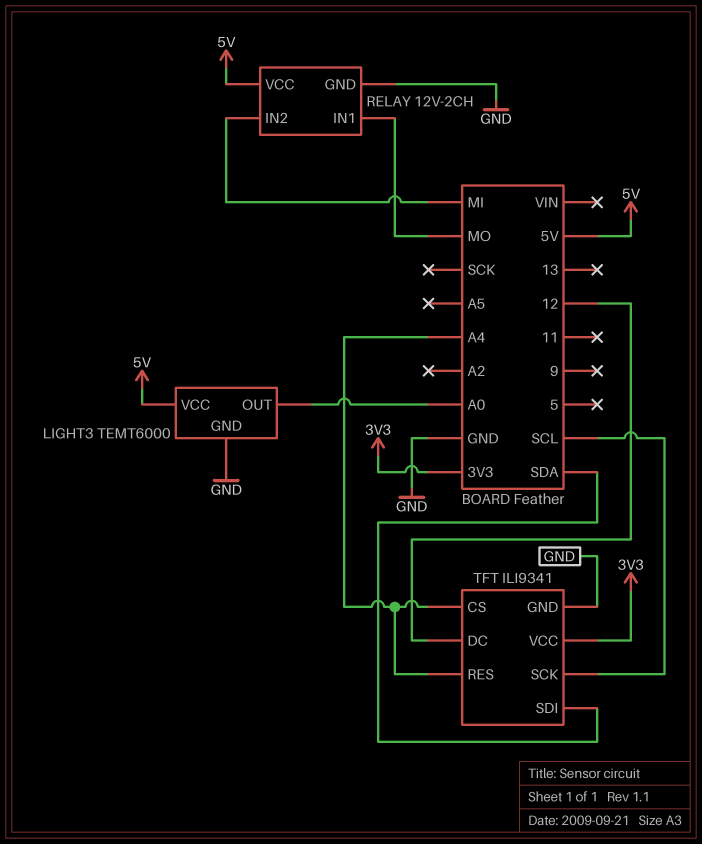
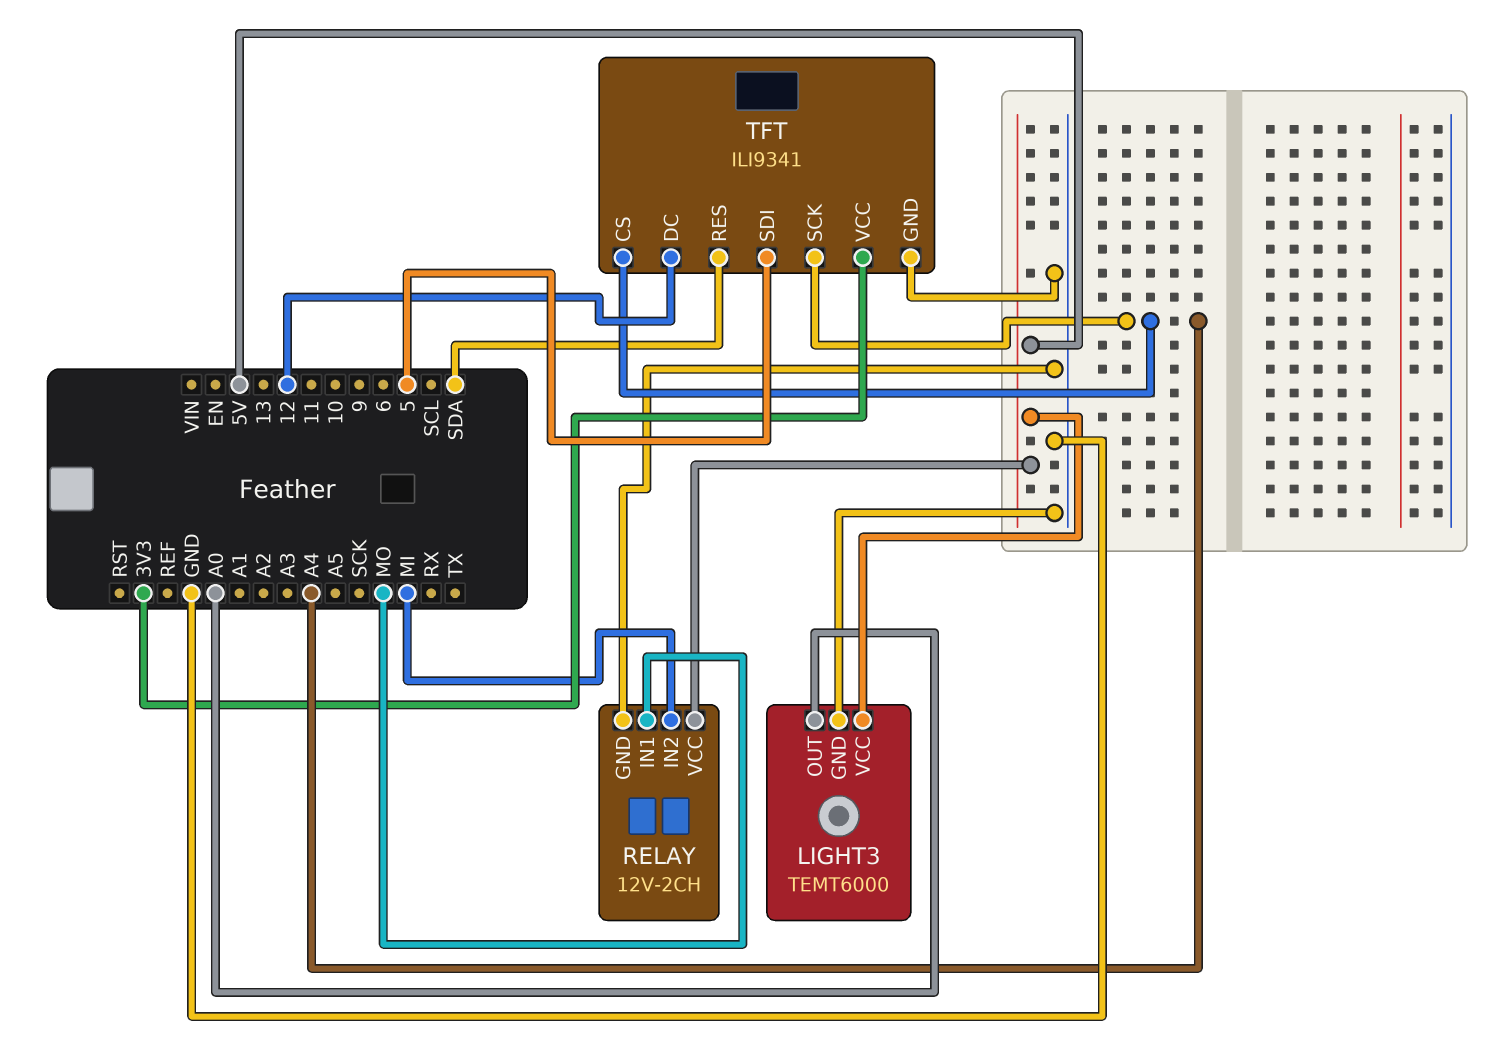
TFT pin RES: A4 -> SDA
TFT pin SCK: SCL -> A4
TFT pin SDI: SDA -> 5

